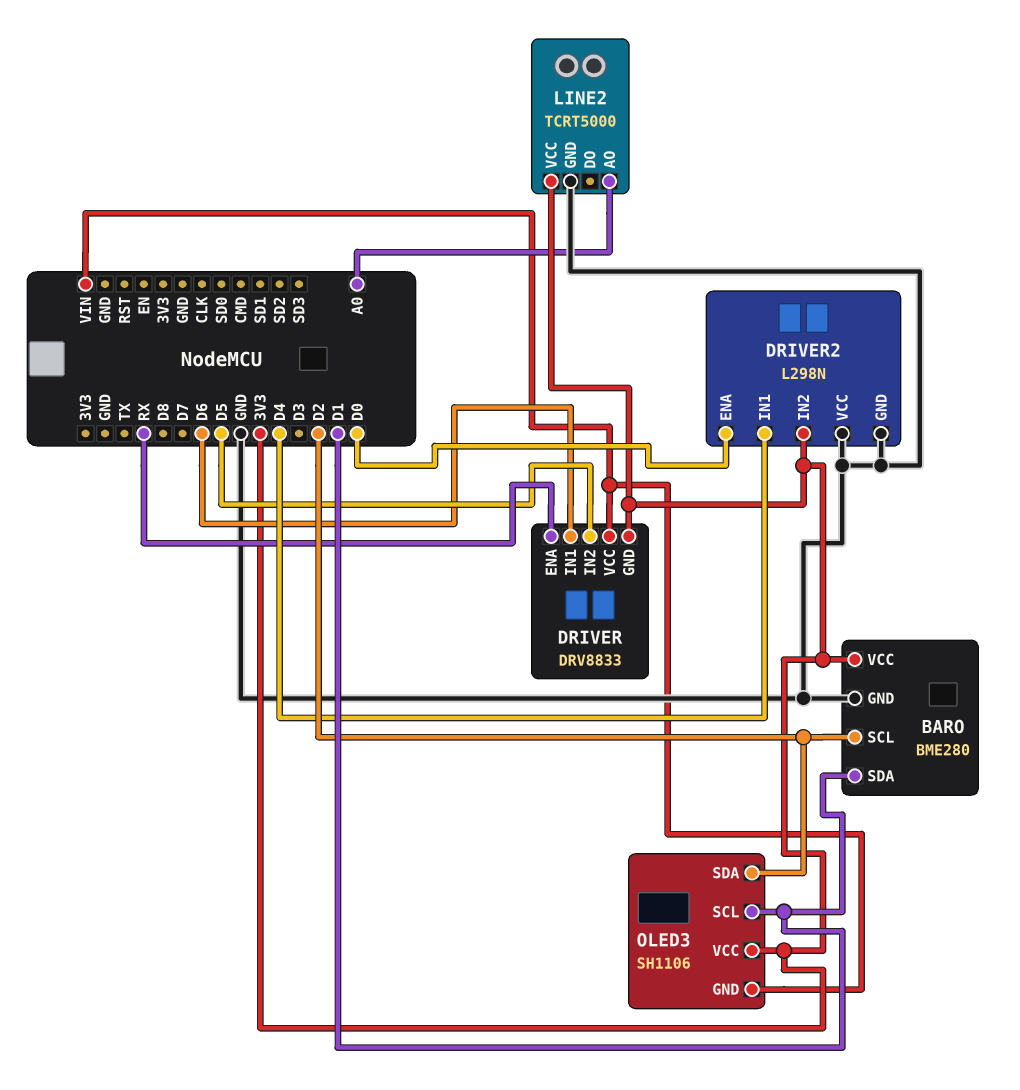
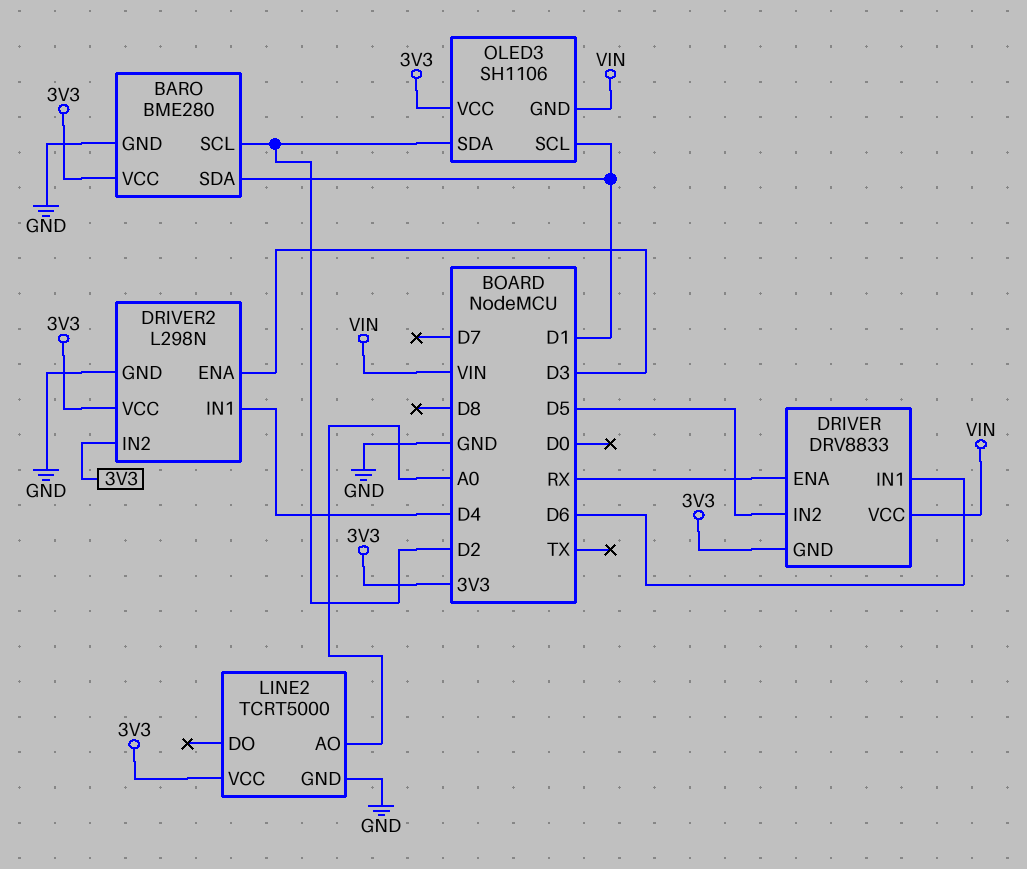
DRIVER2 pin ENA: D0 -> D3
DRIVER2 pin VCC: GND -> 3V3

